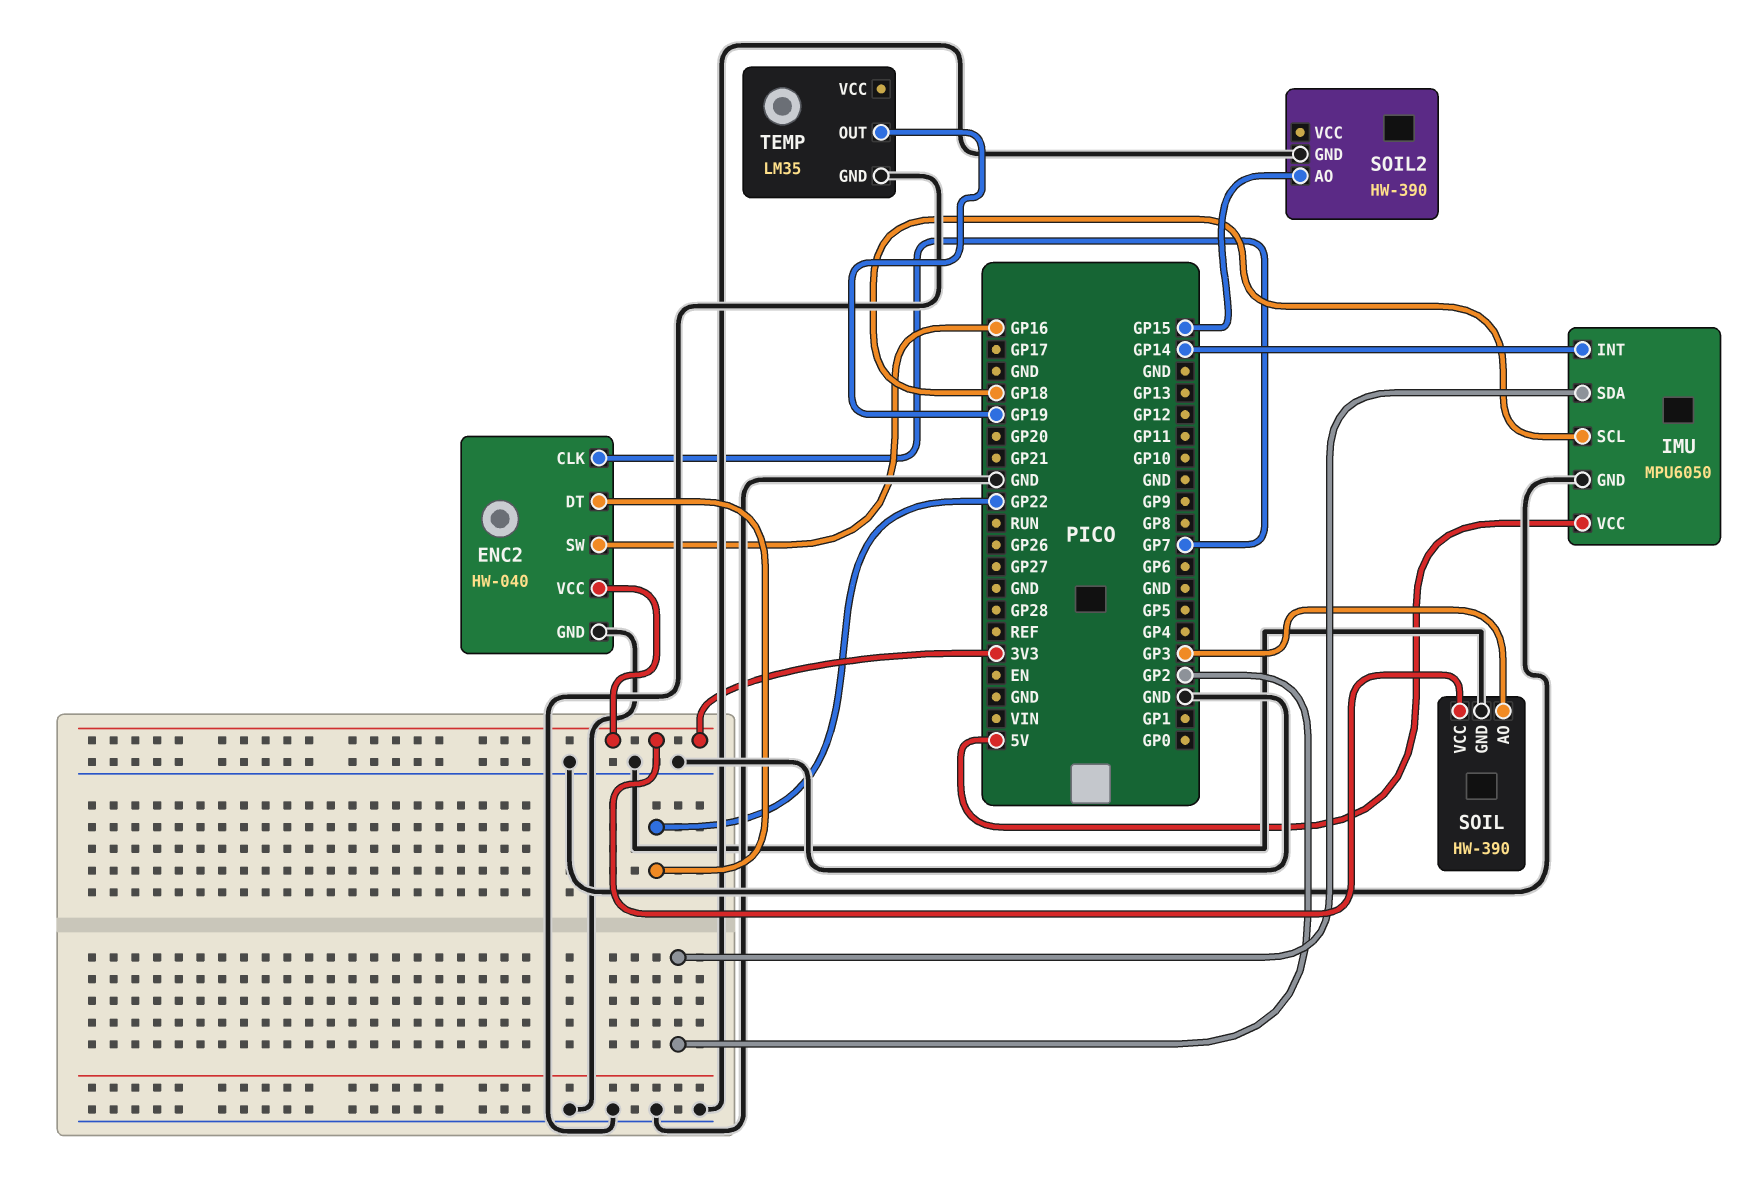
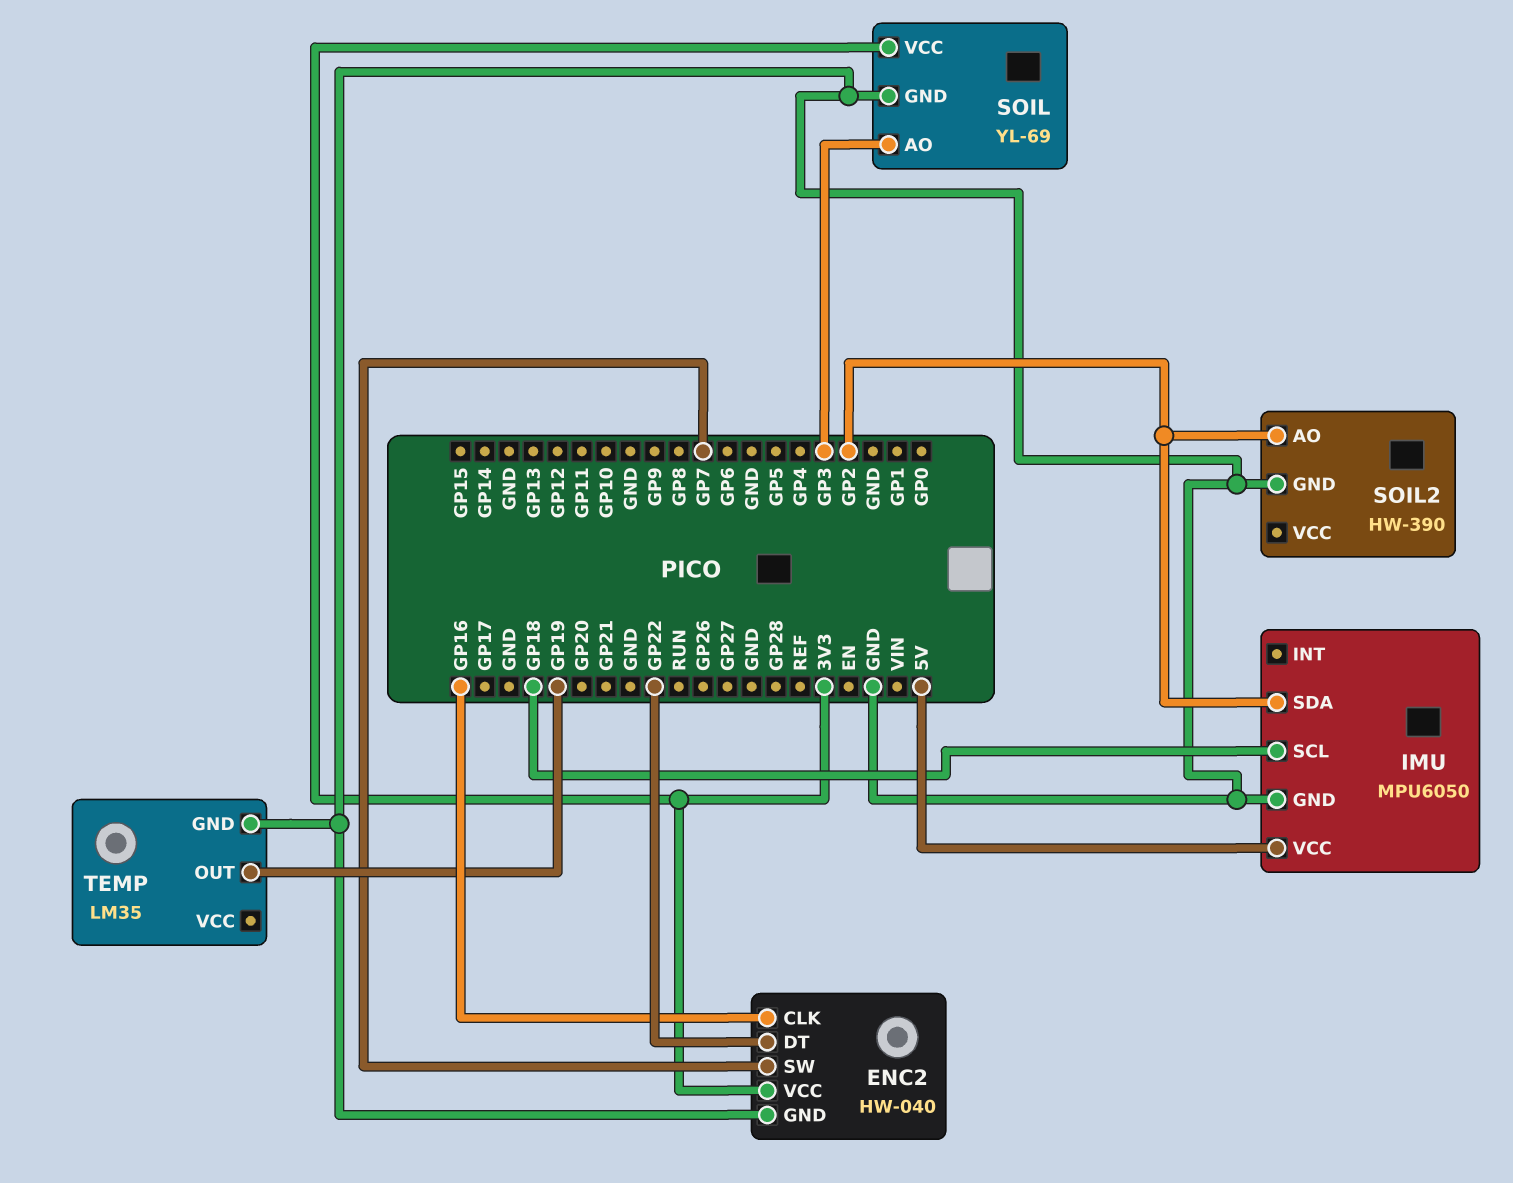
ENC2 pin CLK: GP7 -> GP16
ENC2 pin SW: GP16 -> GP7
IMU pin INT: GP14 -> none
SOIL: HW-390 -> YL-69
SOIL2 pin AO: GP15 -> GP2

